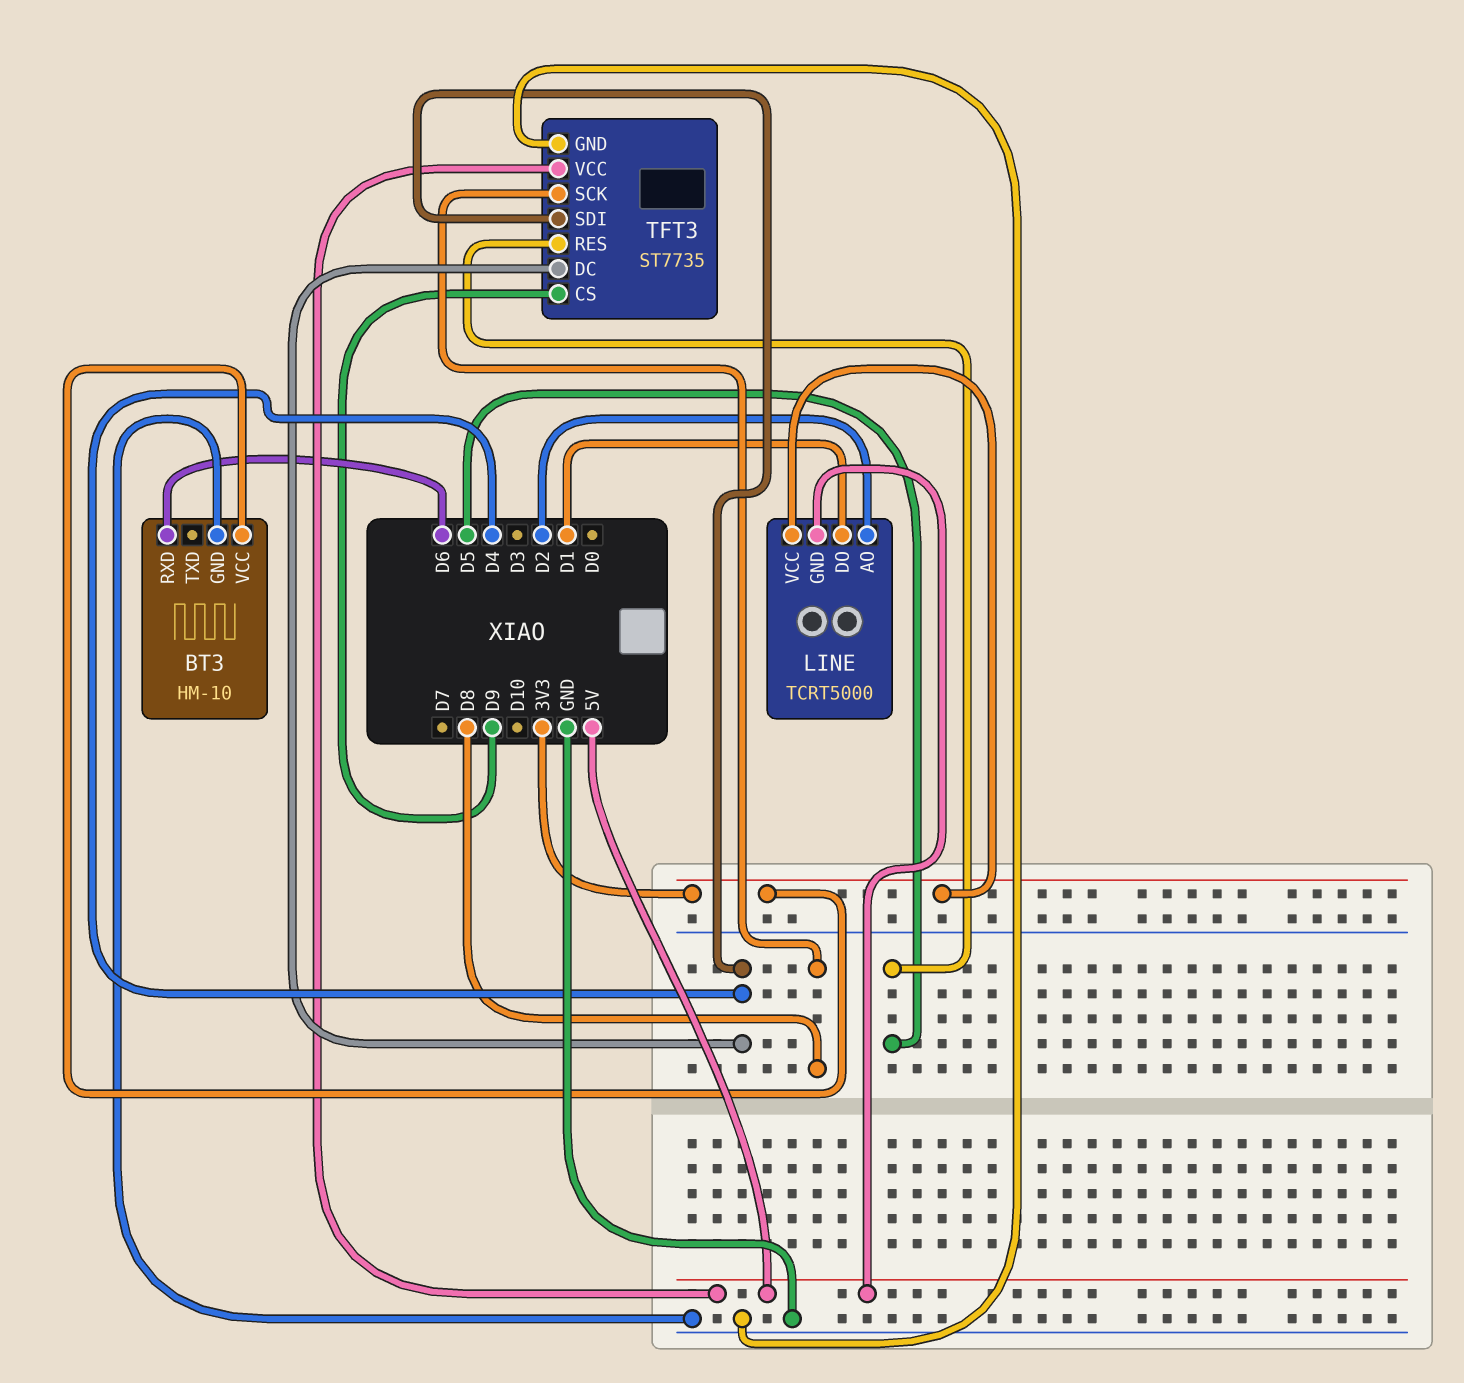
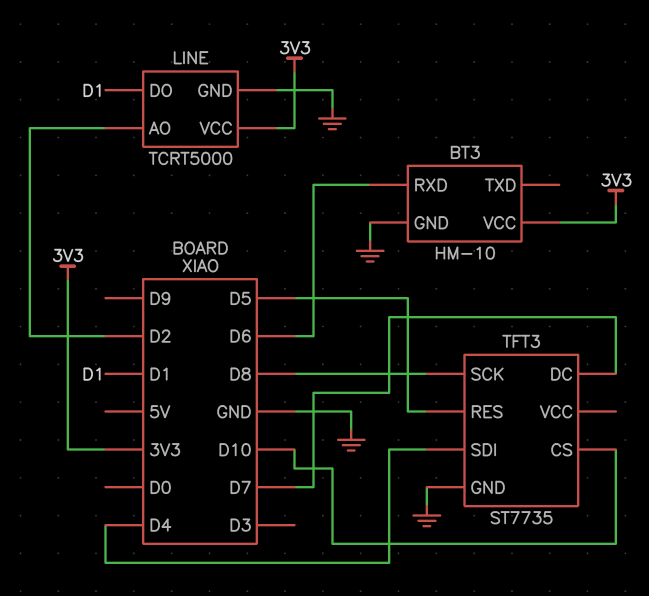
LINE pin GND: 5V -> GND
TFT3 pin CS: D9 -> D10
TFT3 pin DC: D4 -> D7
TFT3 pin VCC: 5V -> none

